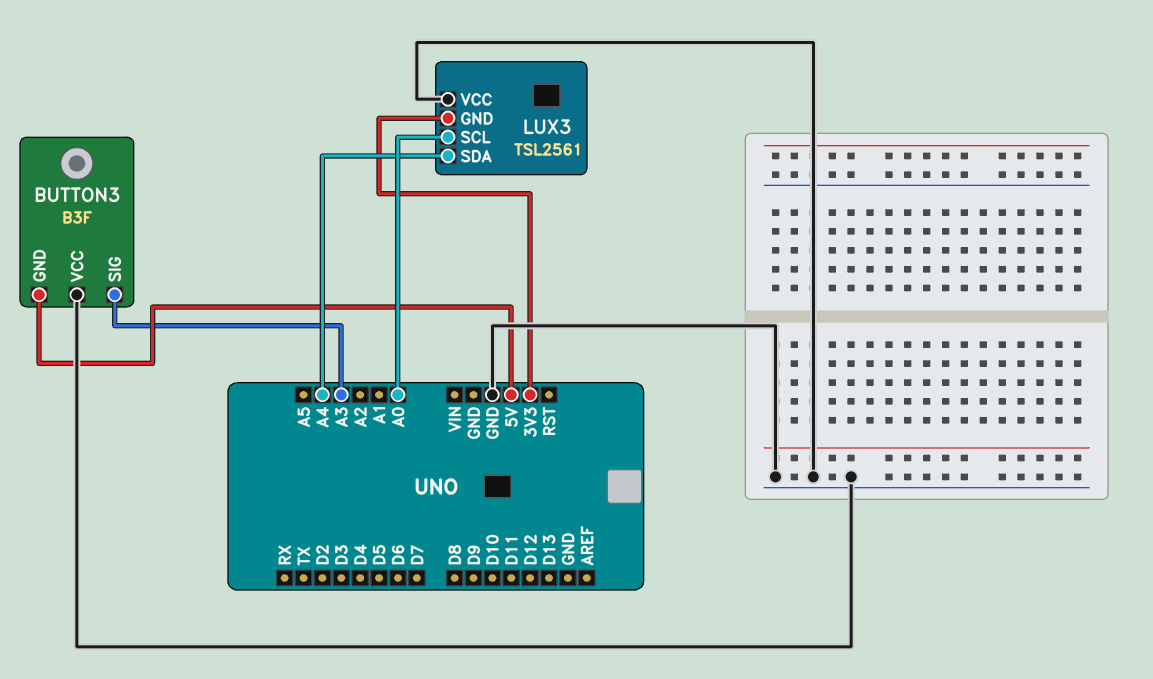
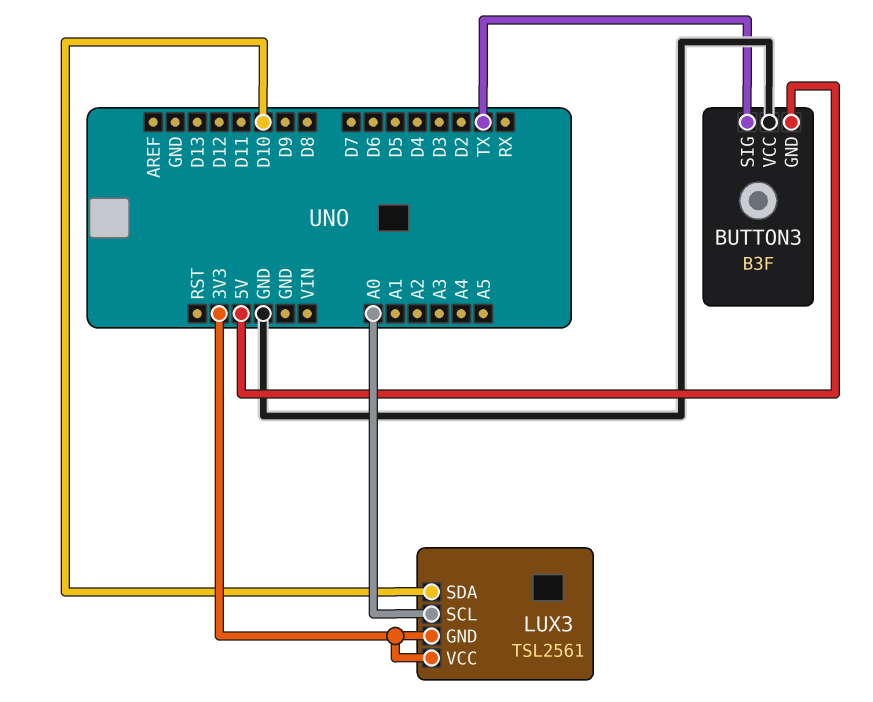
BUTTON3 pin SIG: A3 -> TX
LUX3 pin SDA: A4 -> D10
LUX3 pin VCC: GND -> 3V3

